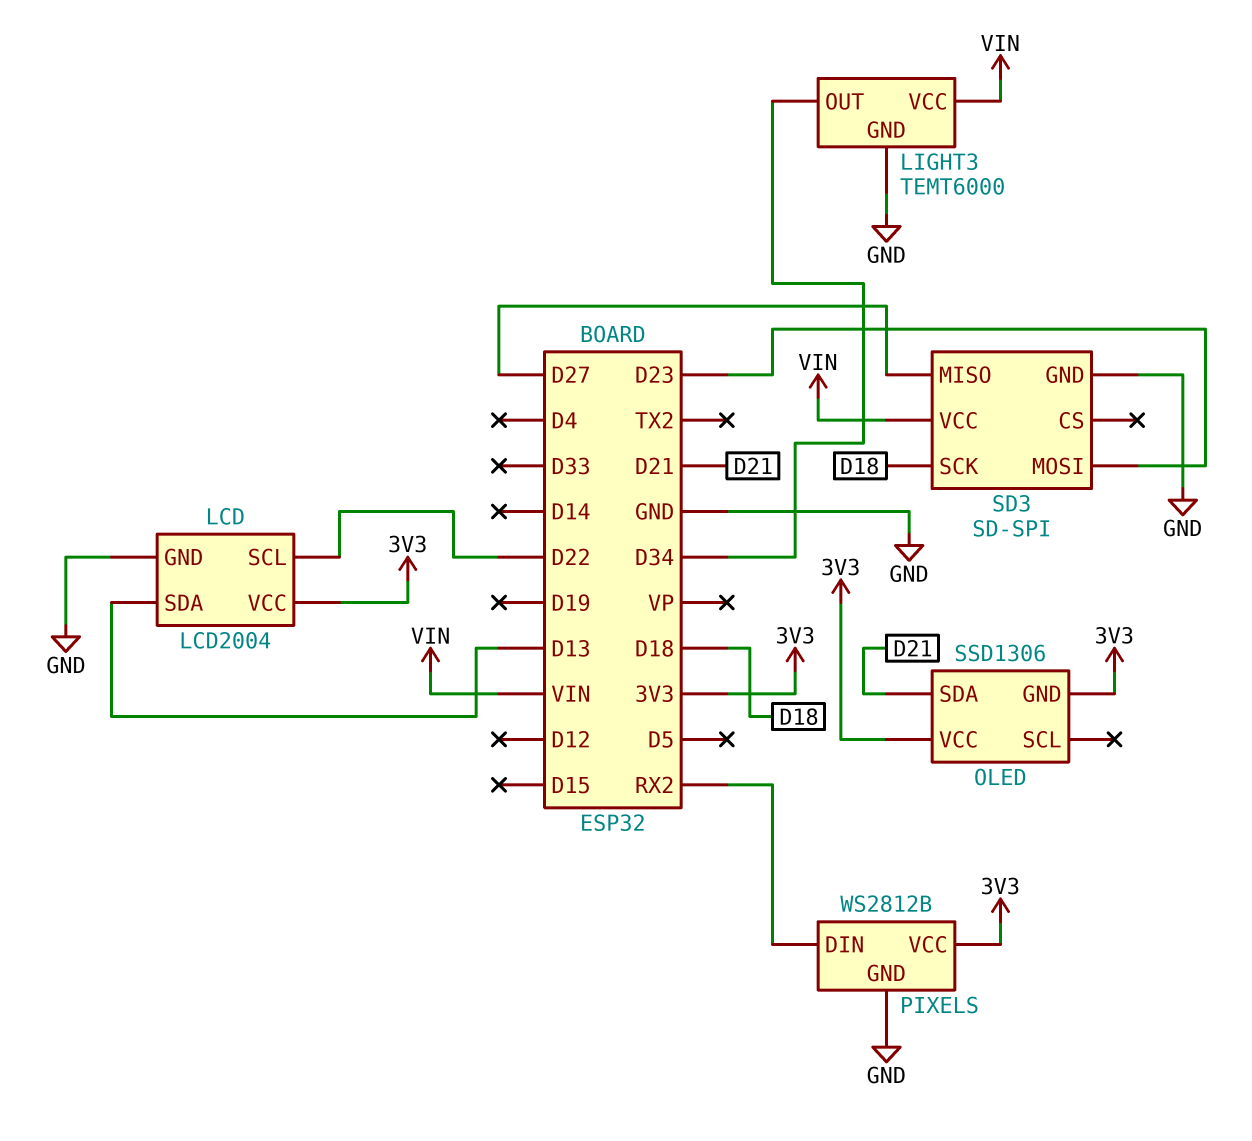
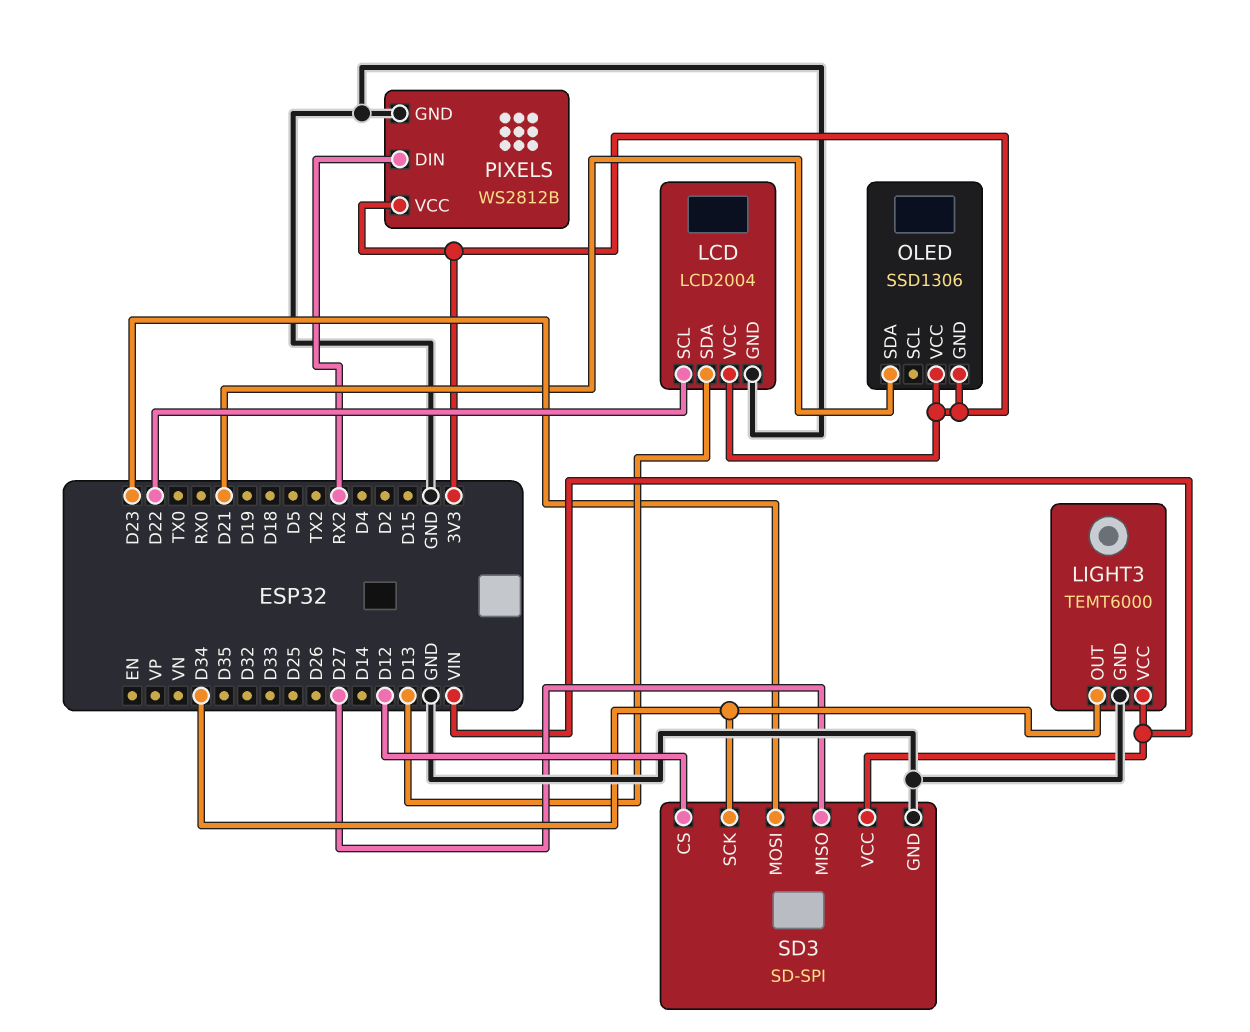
SD3 pin CS: none -> D12
SD3 pin SCK: D18 -> D34

